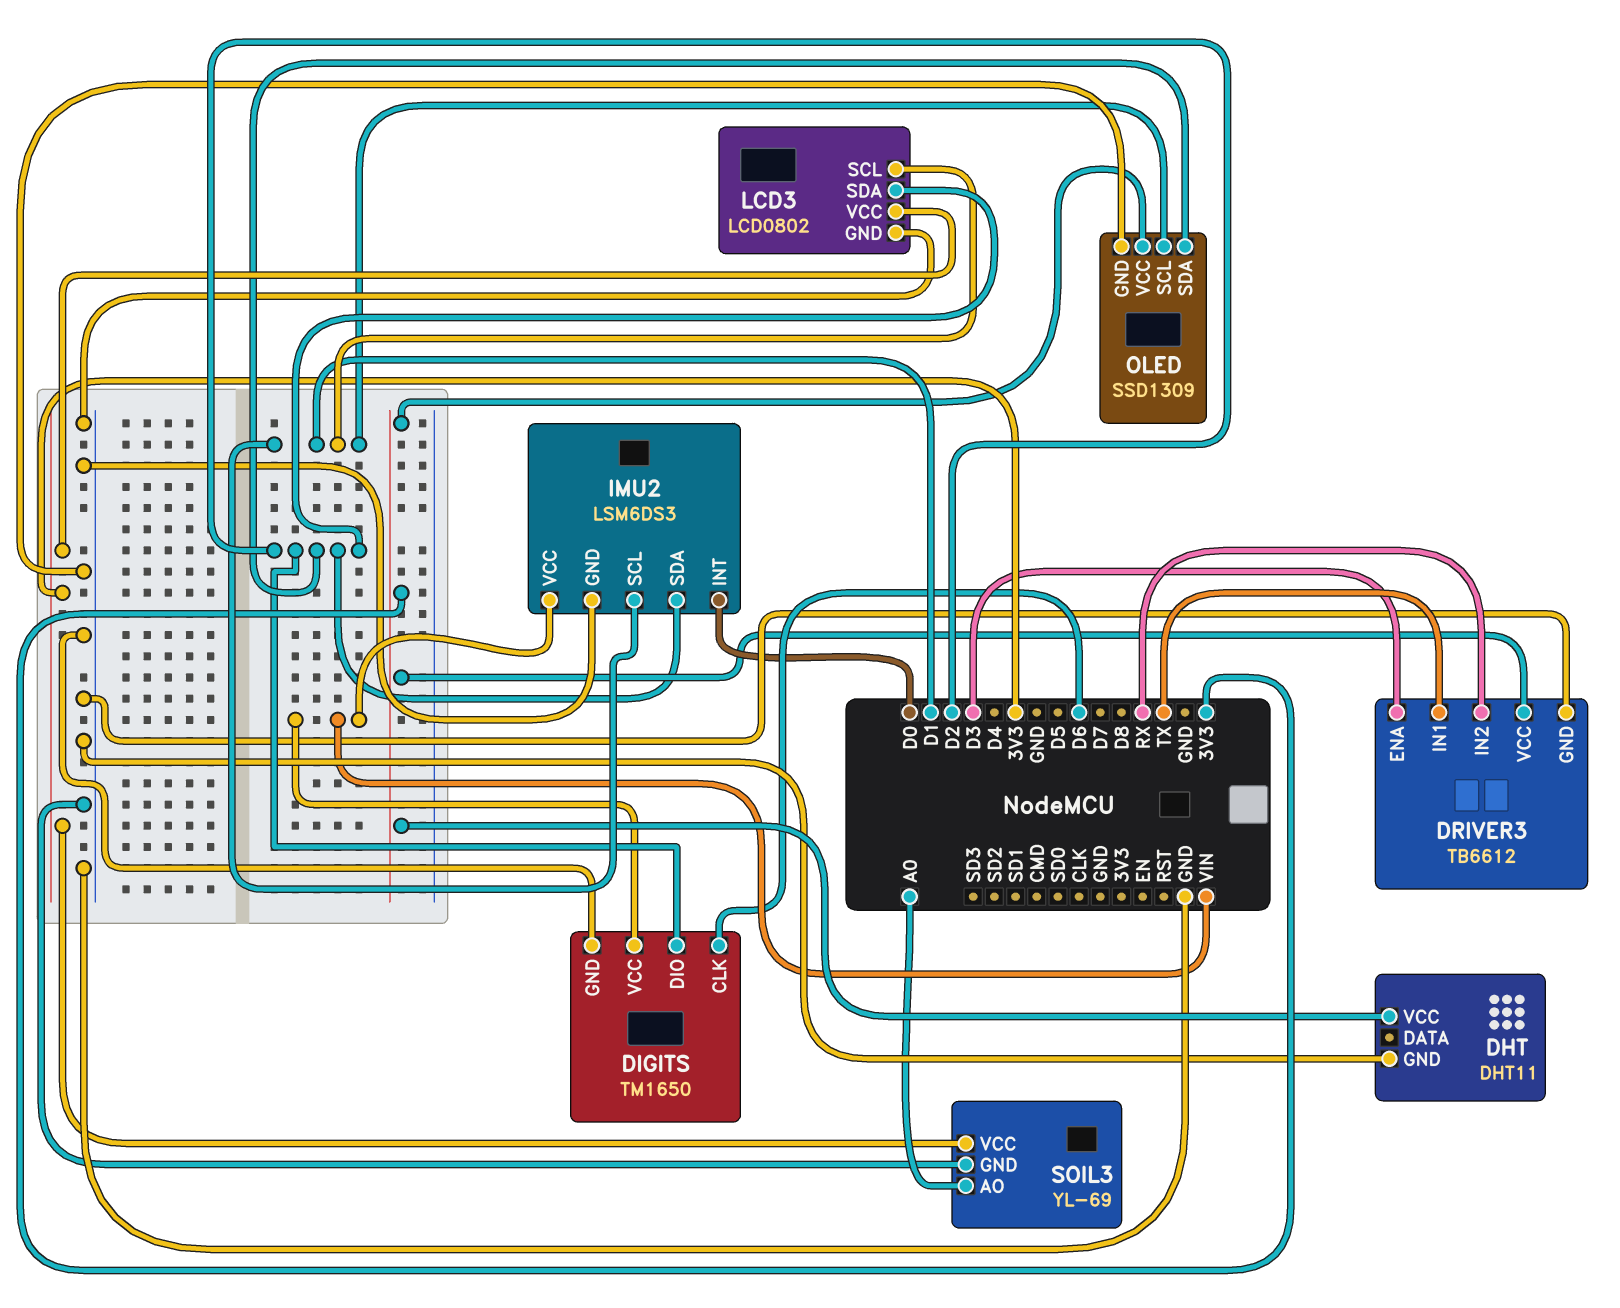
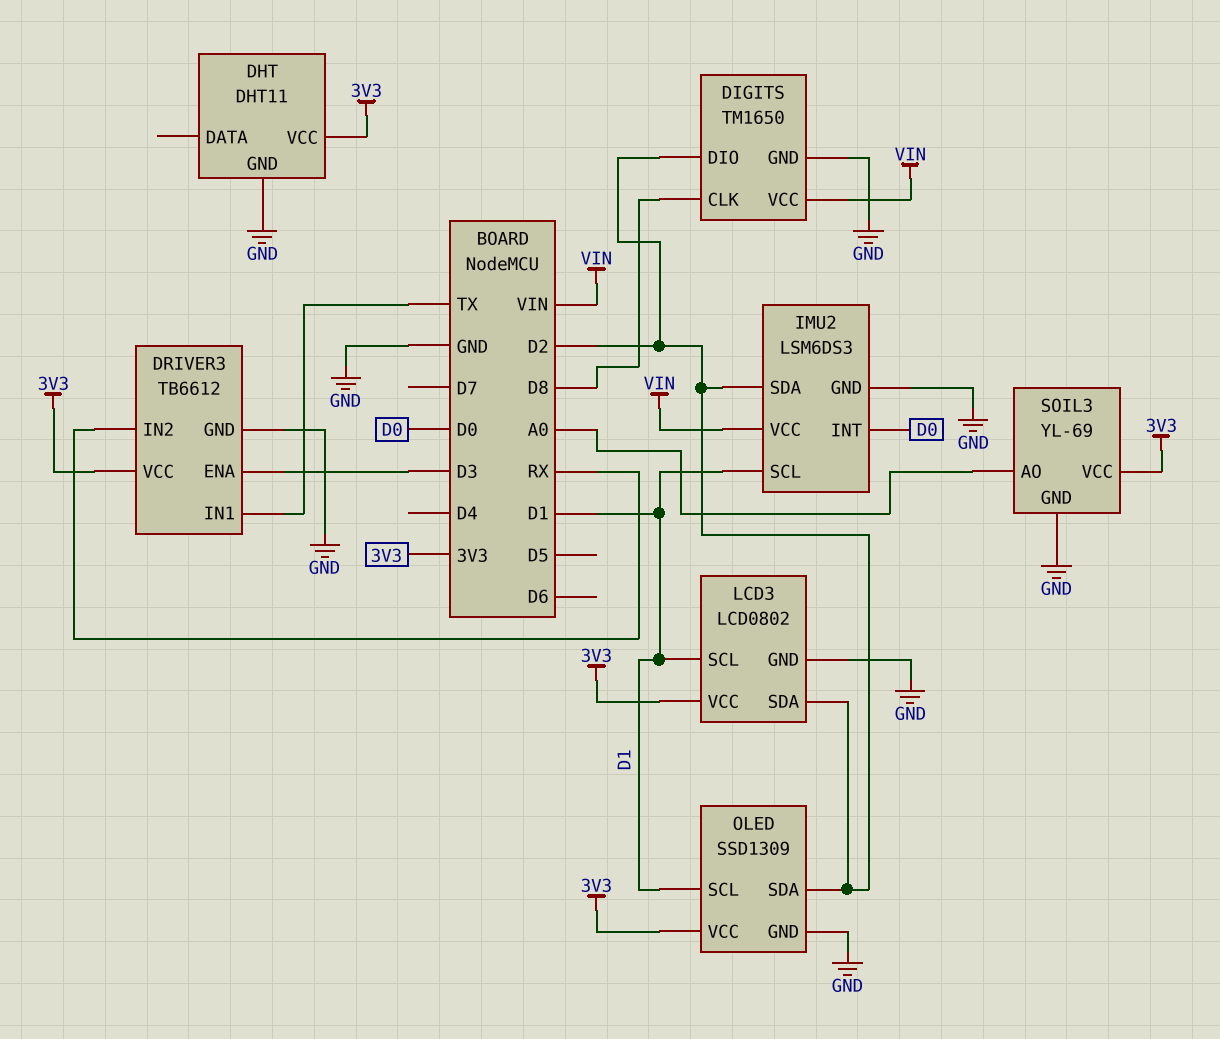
DIGITS pin CLK: D6 -> D8

